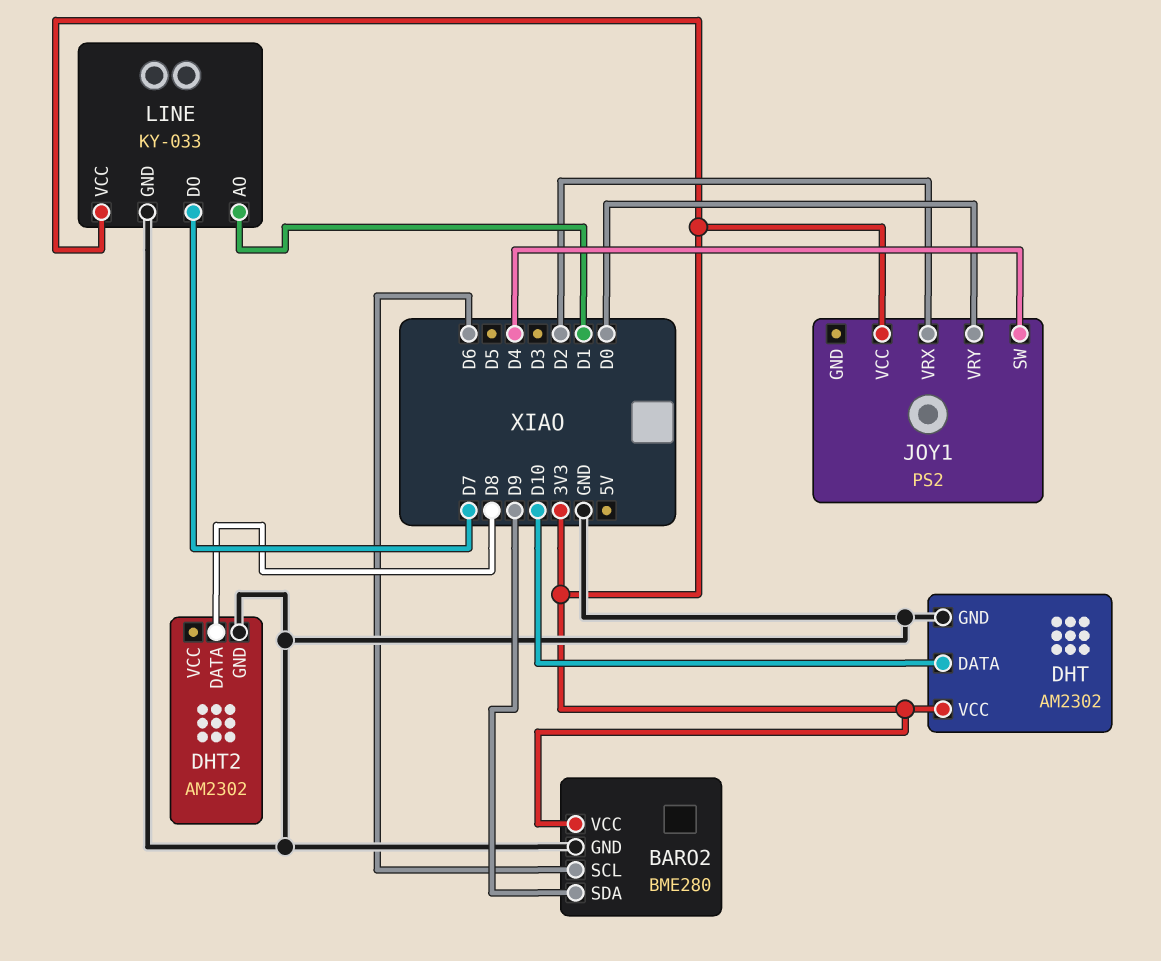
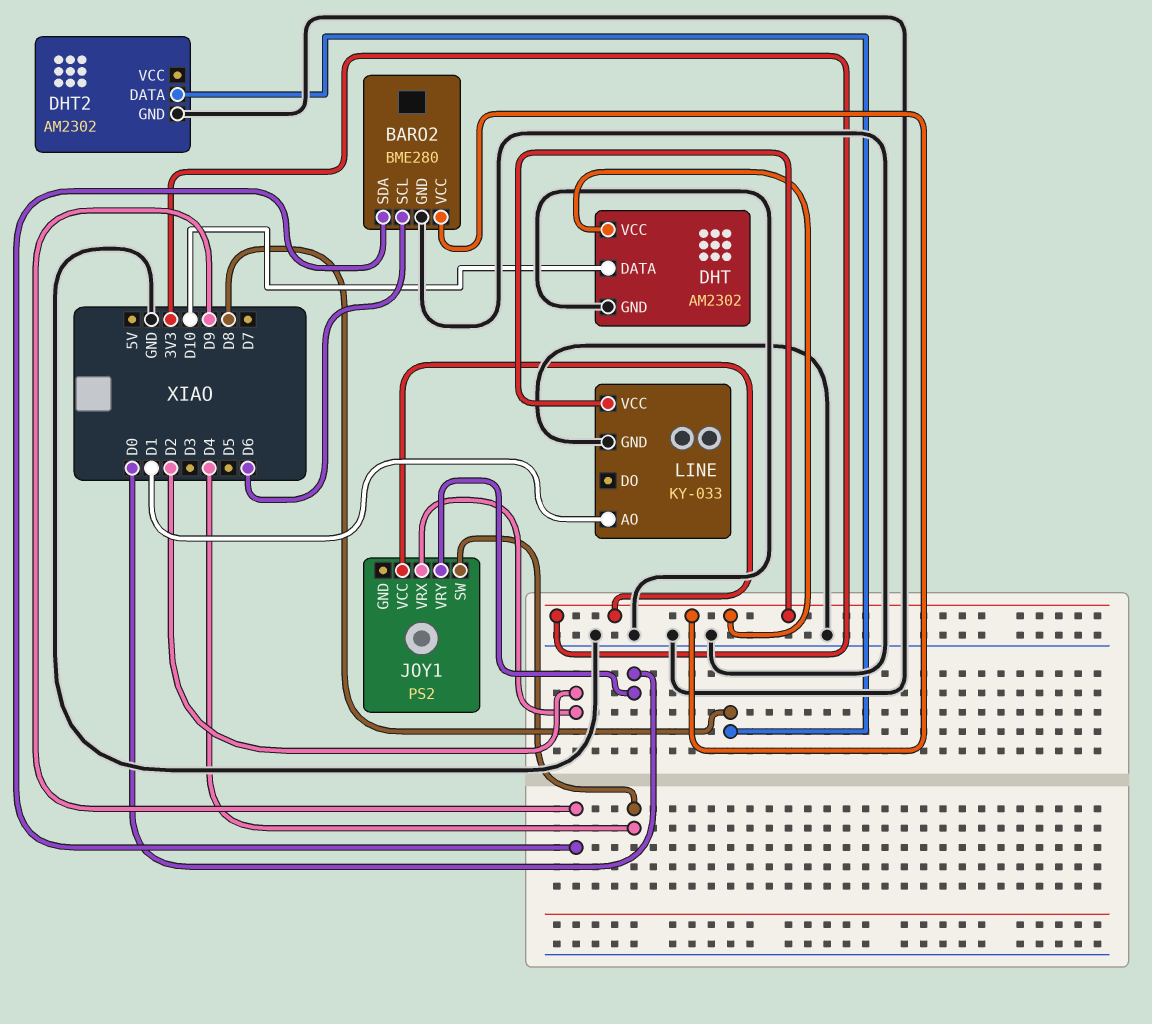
LINE pin DO: D7 -> none

